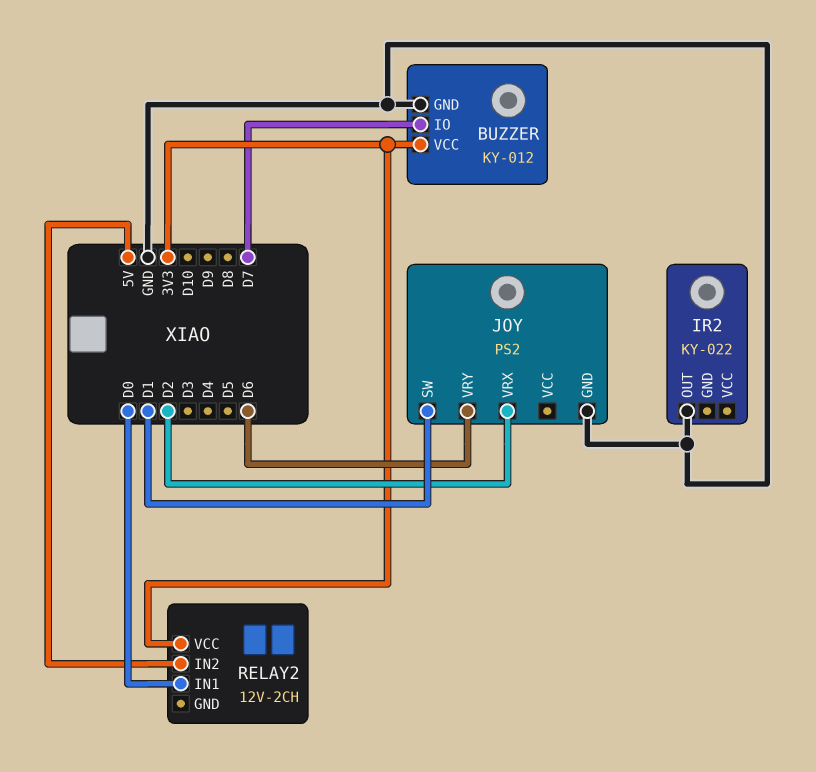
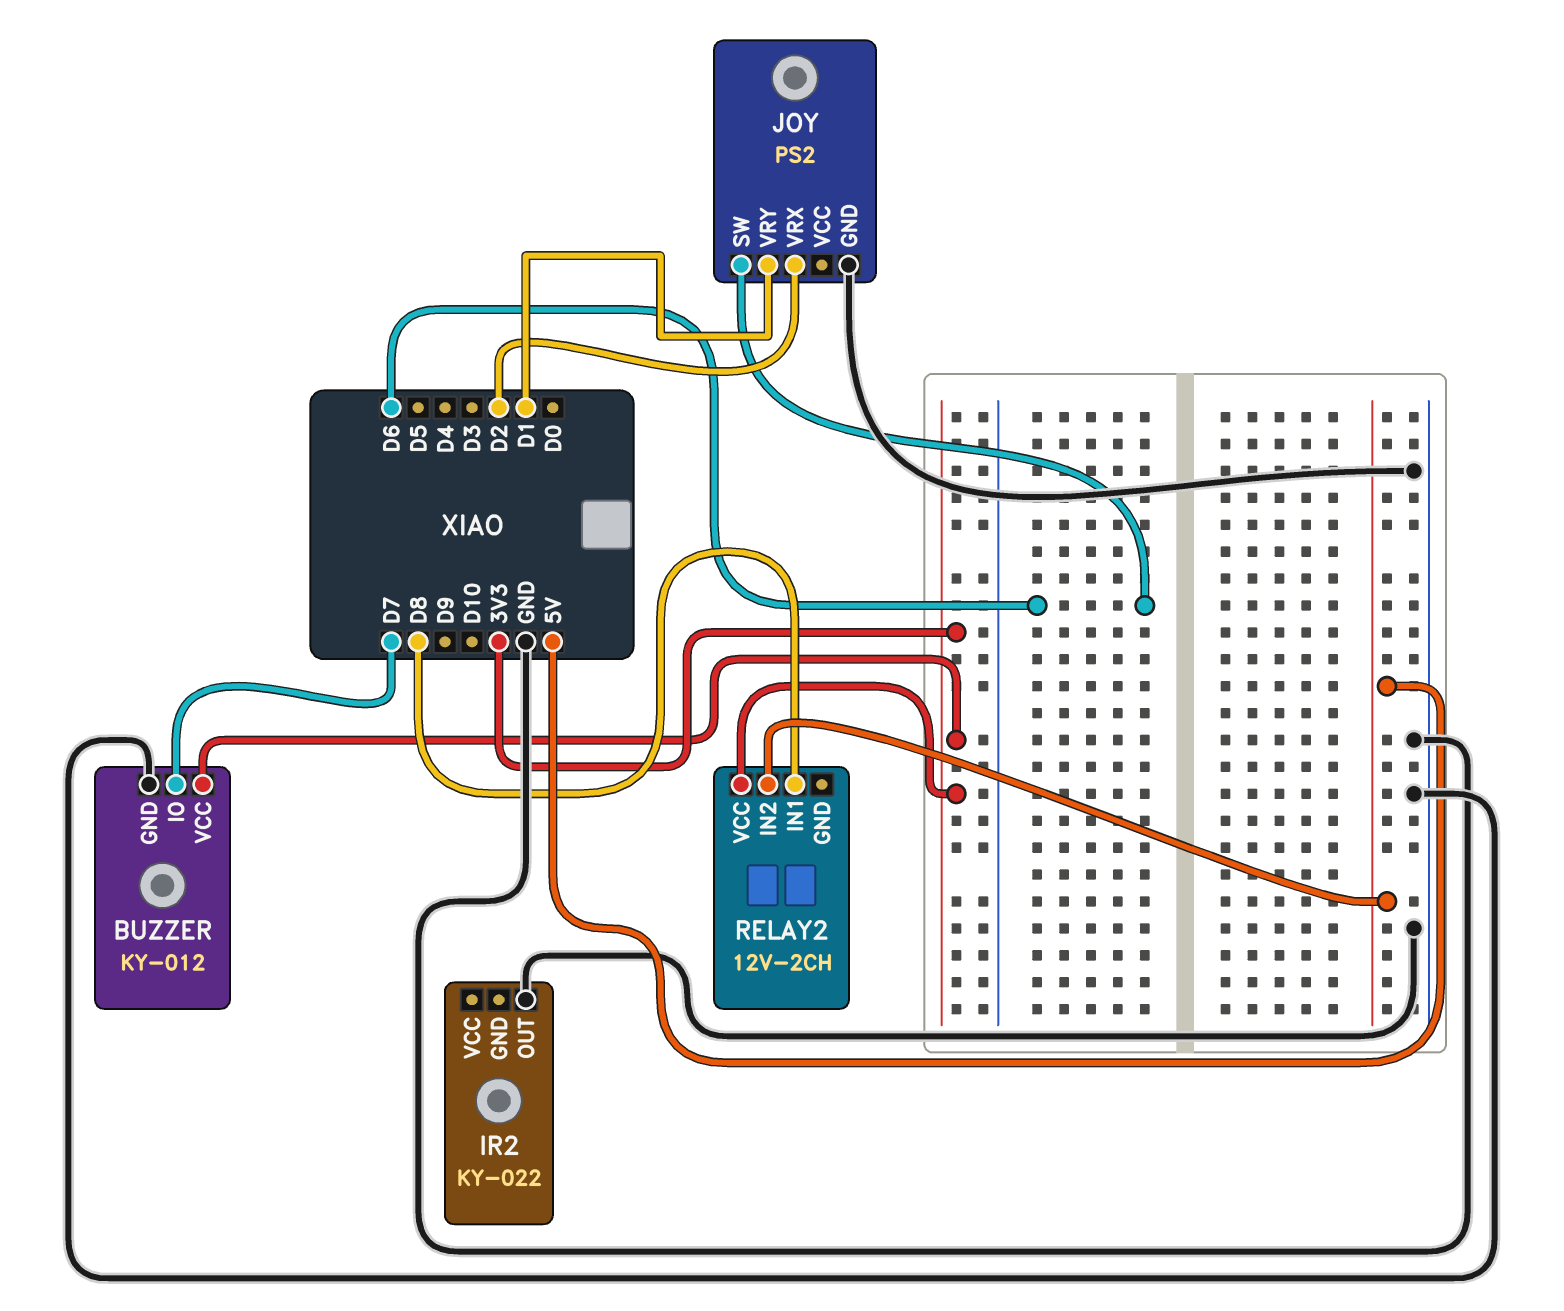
JOY pin SW: D1 -> D6
JOY pin VRY: D6 -> D1
RELAY2 pin IN1: D0 -> D8

